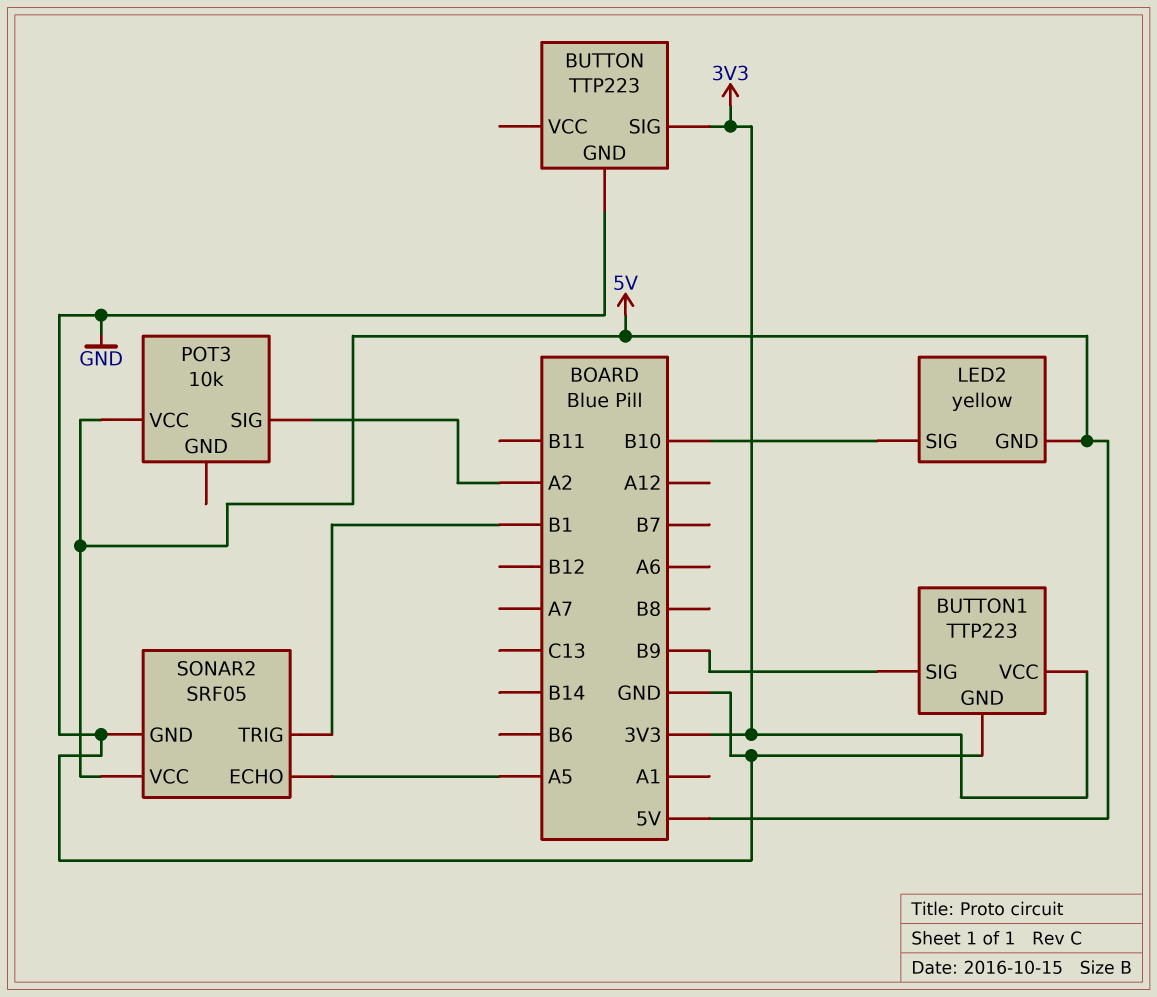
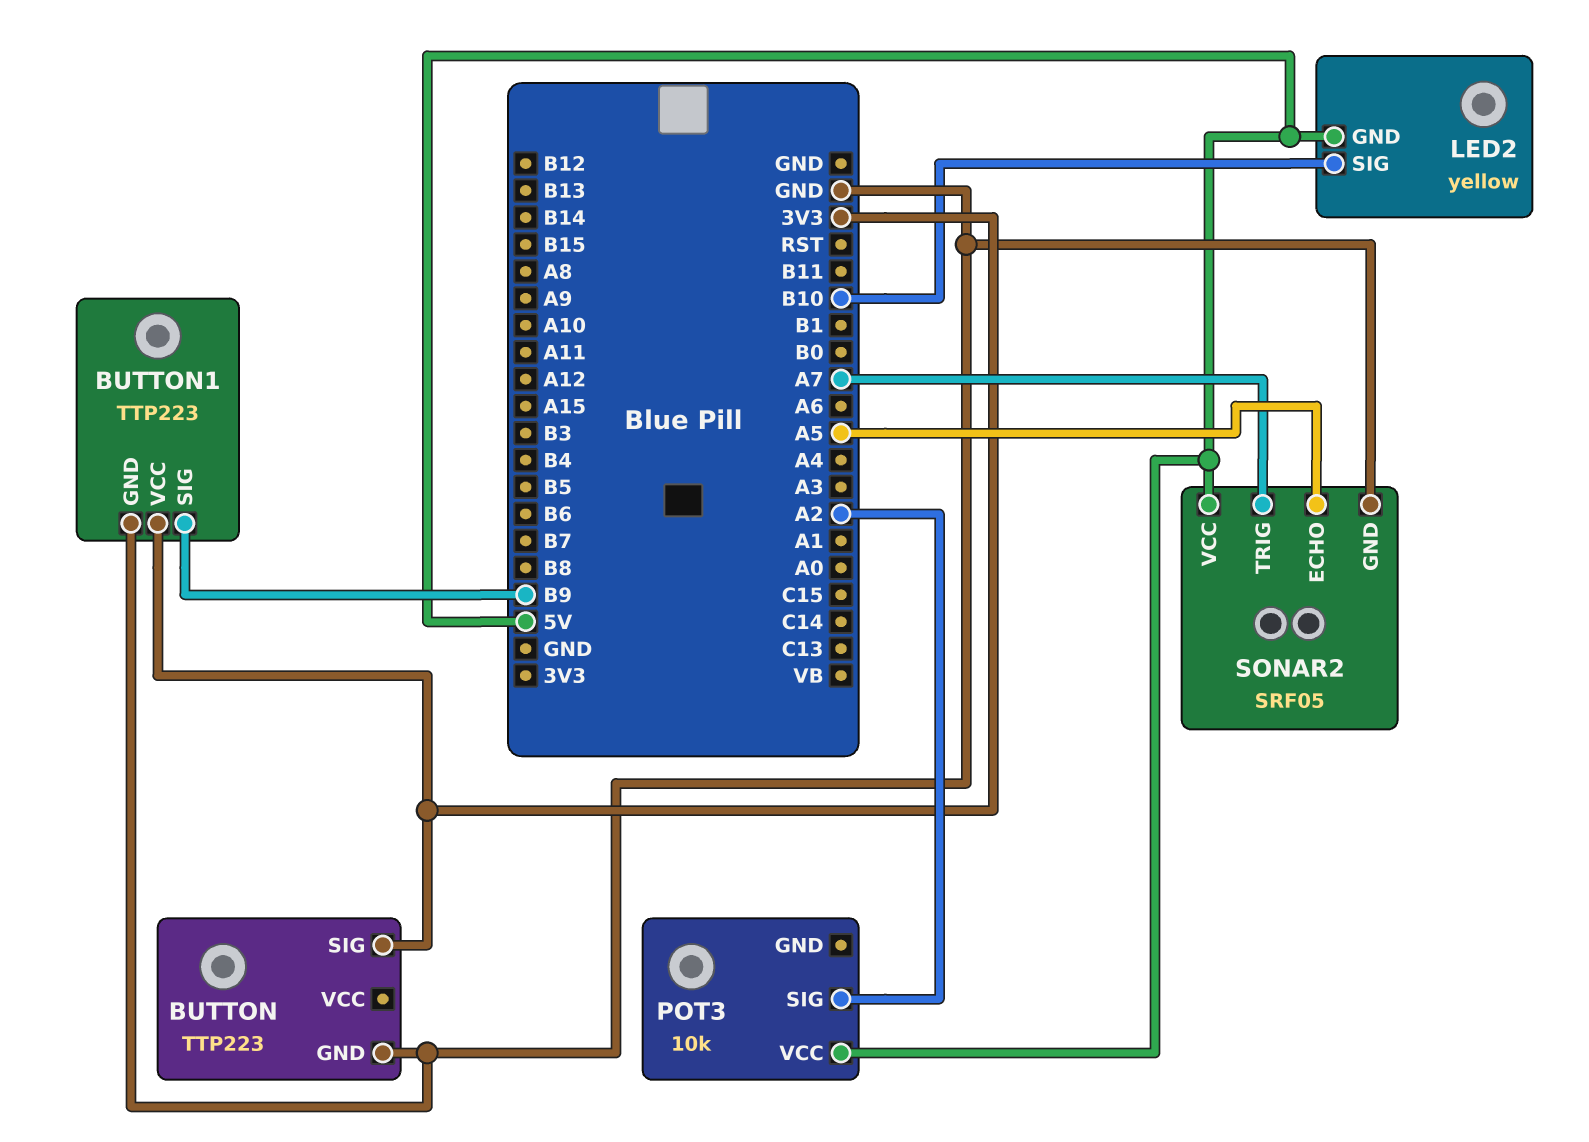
SONAR2 pin TRIG: B1 -> A7

